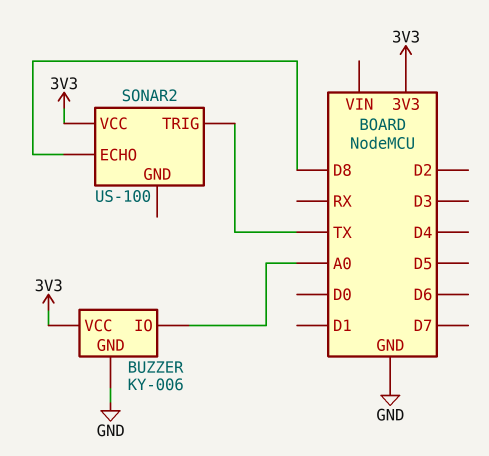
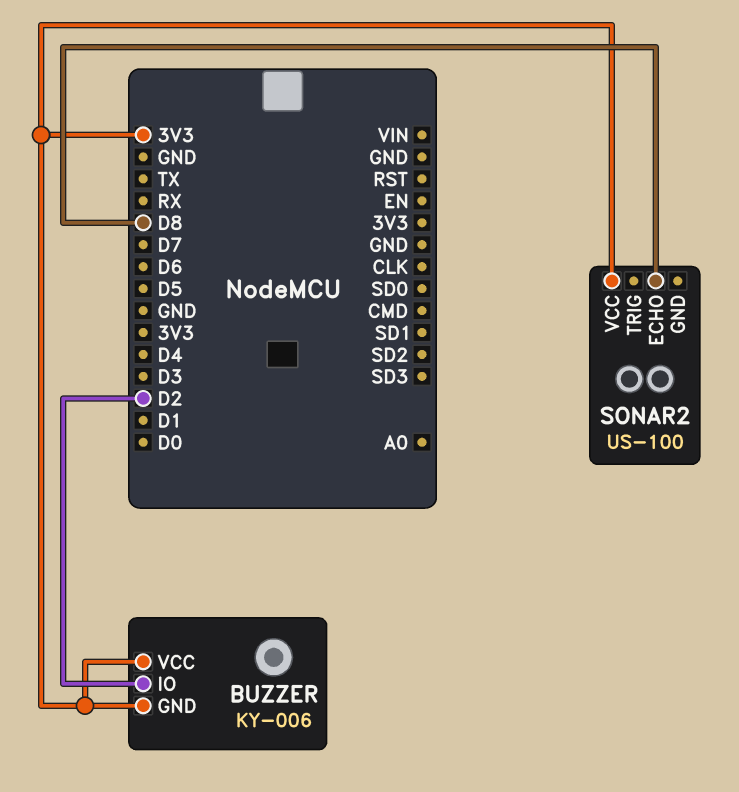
BUZZER pin GND: GND -> 3V3
BUZZER pin IO: A0 -> D2
SONAR2 pin TRIG: TX -> none

